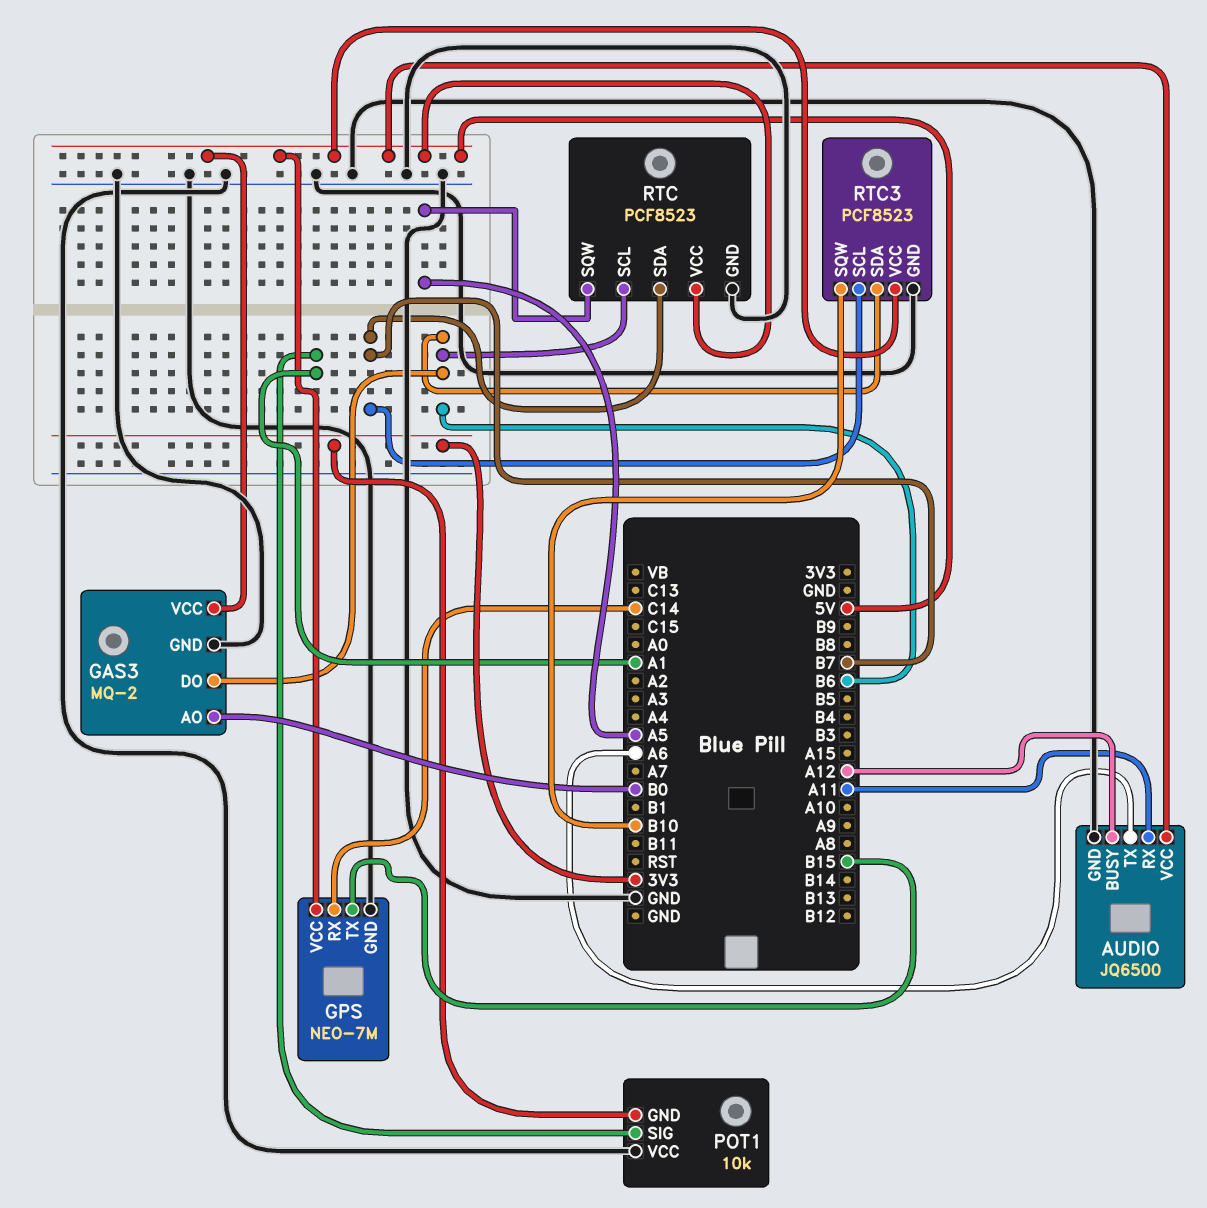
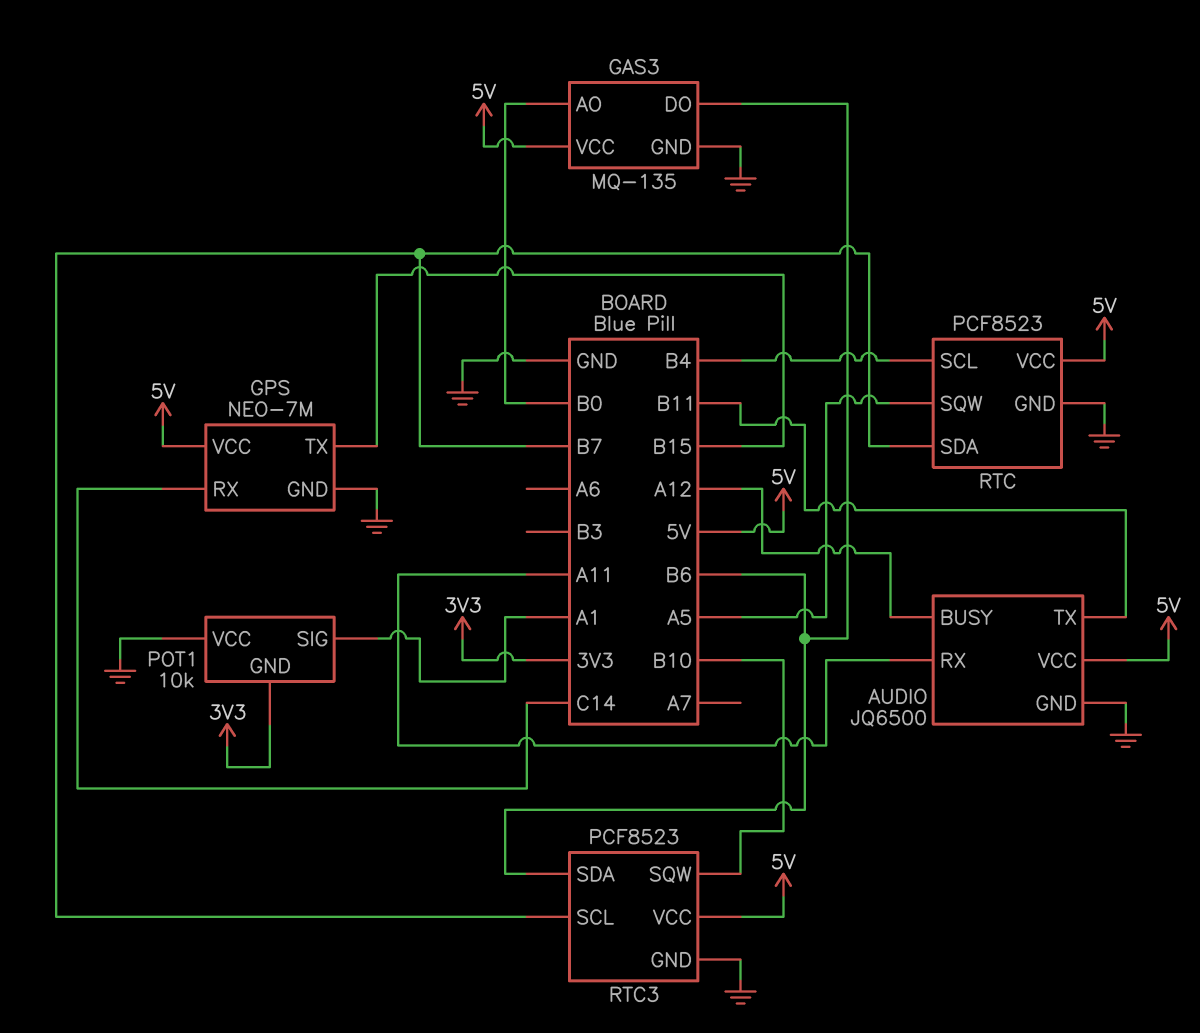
AUDIO pin TX: A6 -> B11
GAS3: MQ-2 -> MQ-135
RTC pin SCL: B6 -> B4

